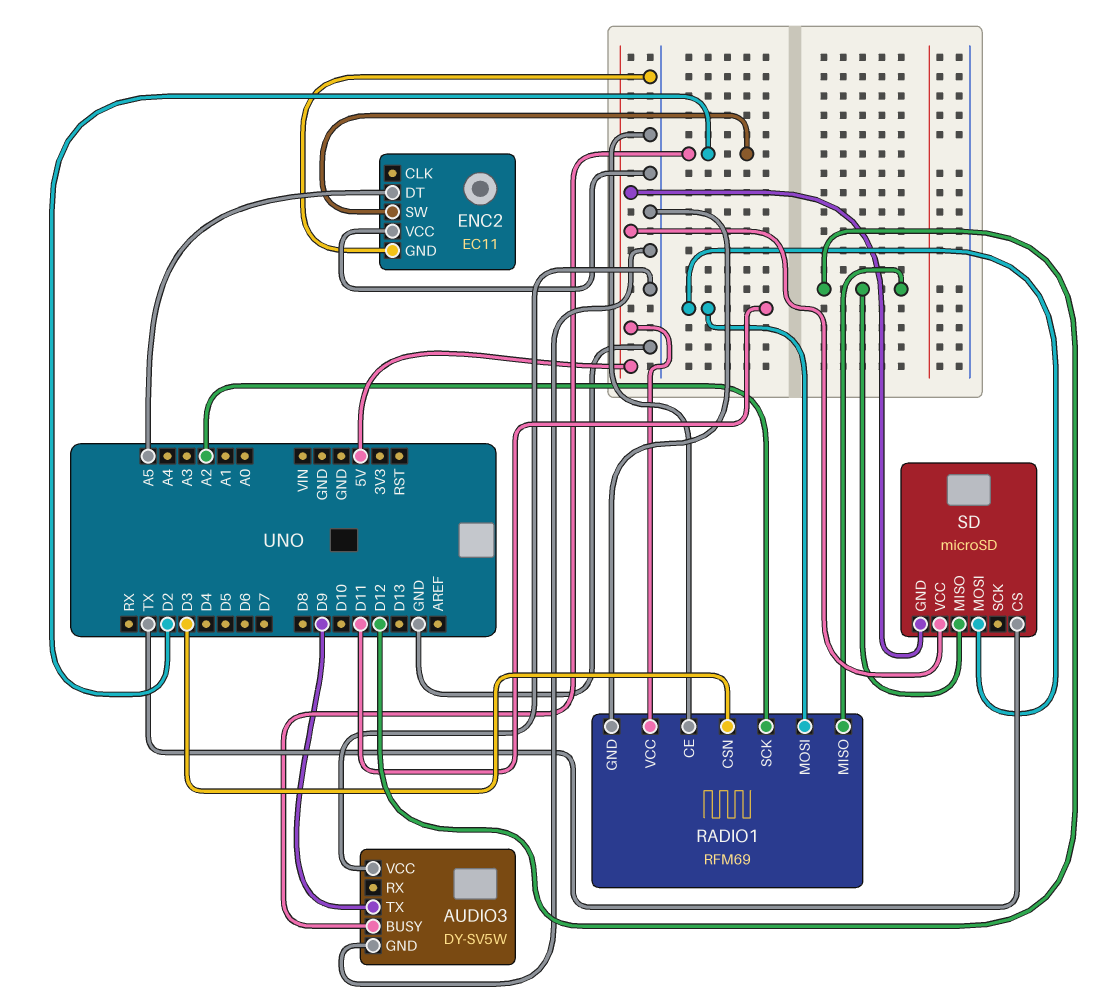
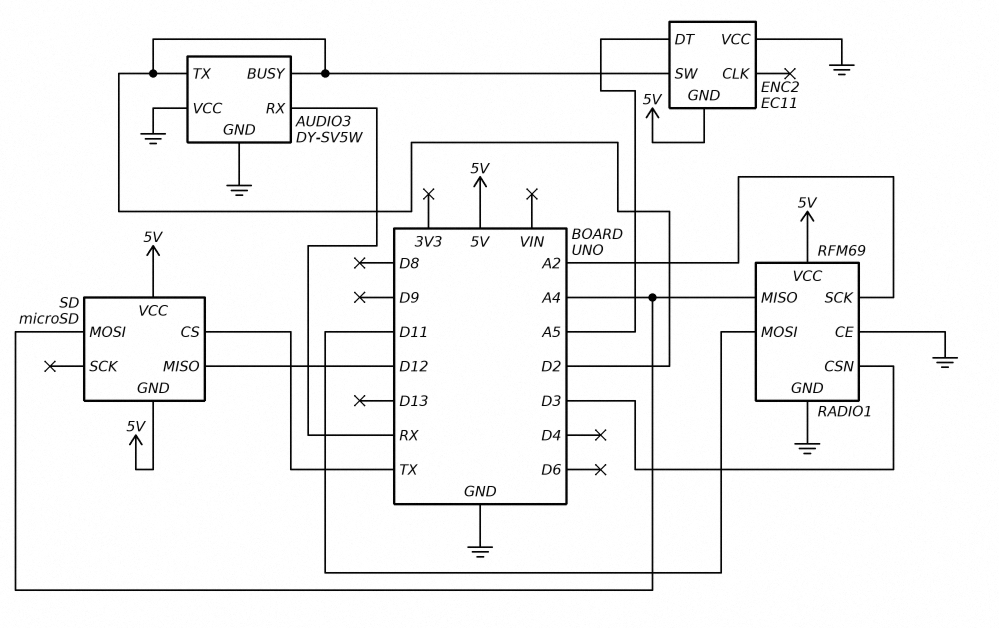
AUDIO3 pin RX: none -> RX
AUDIO3 pin TX: D9 -> D2
ENC2 pin GND: GND -> 5V
RADIO1 pin MISO: D12 -> A4
SD pin MOSI: D11 -> A4

